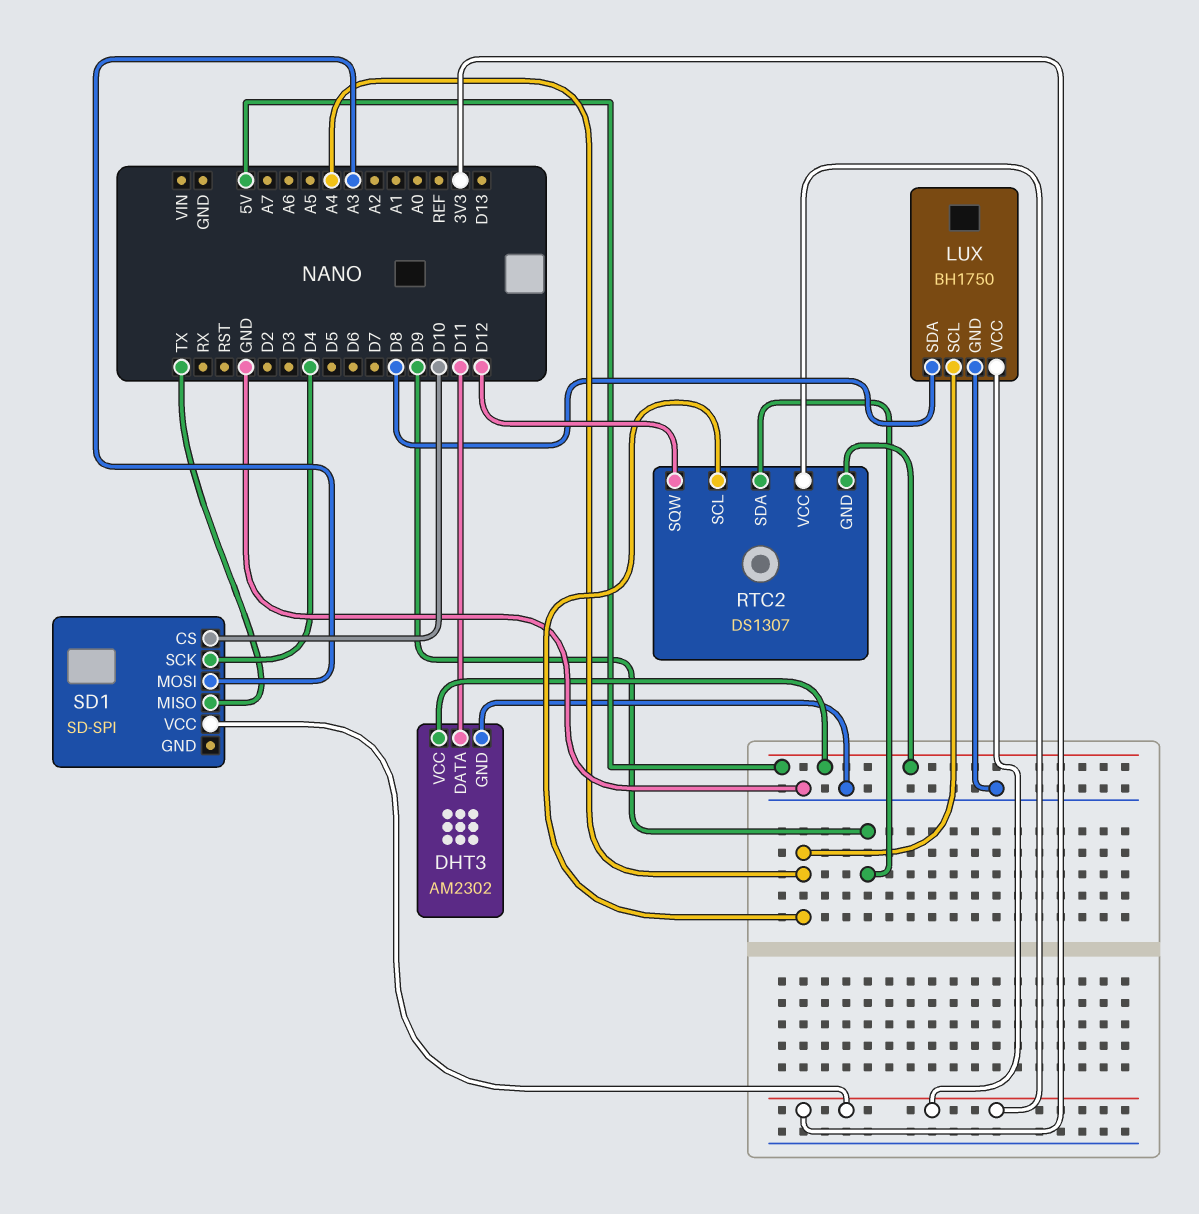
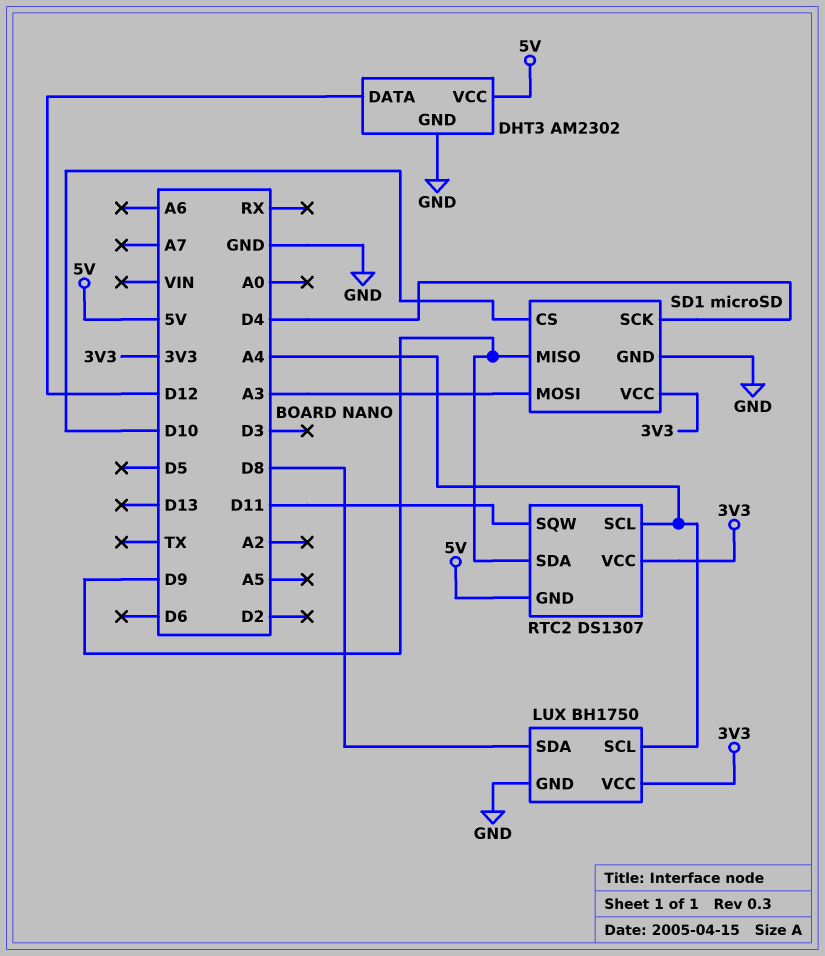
DHT3 pin DATA: D11 -> D12
RTC2 pin SQW: D12 -> D11
SD1: SD-SPI -> microSD
SD1 pin GND: none -> GND
SD1 pin MISO: TX -> D9

